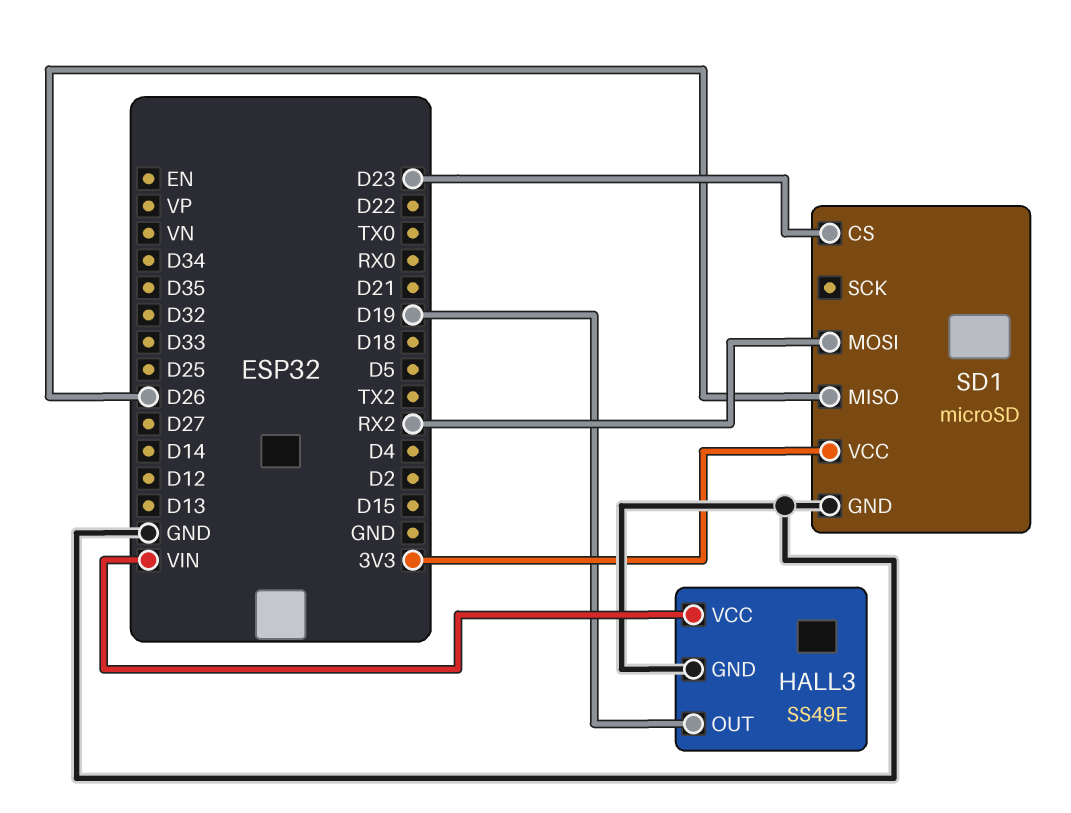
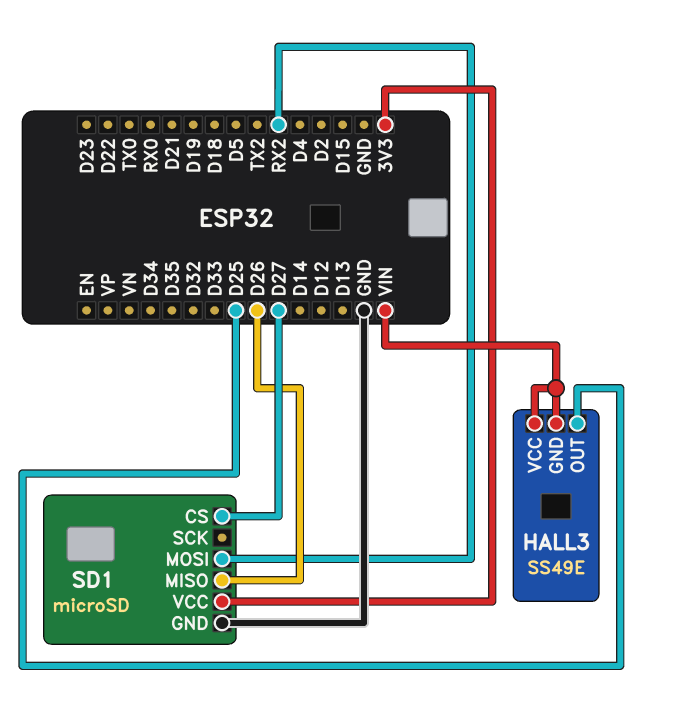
HALL3 pin GND: GND -> VIN
HALL3 pin OUT: D19 -> D25
SD1 pin CS: D23 -> D27

